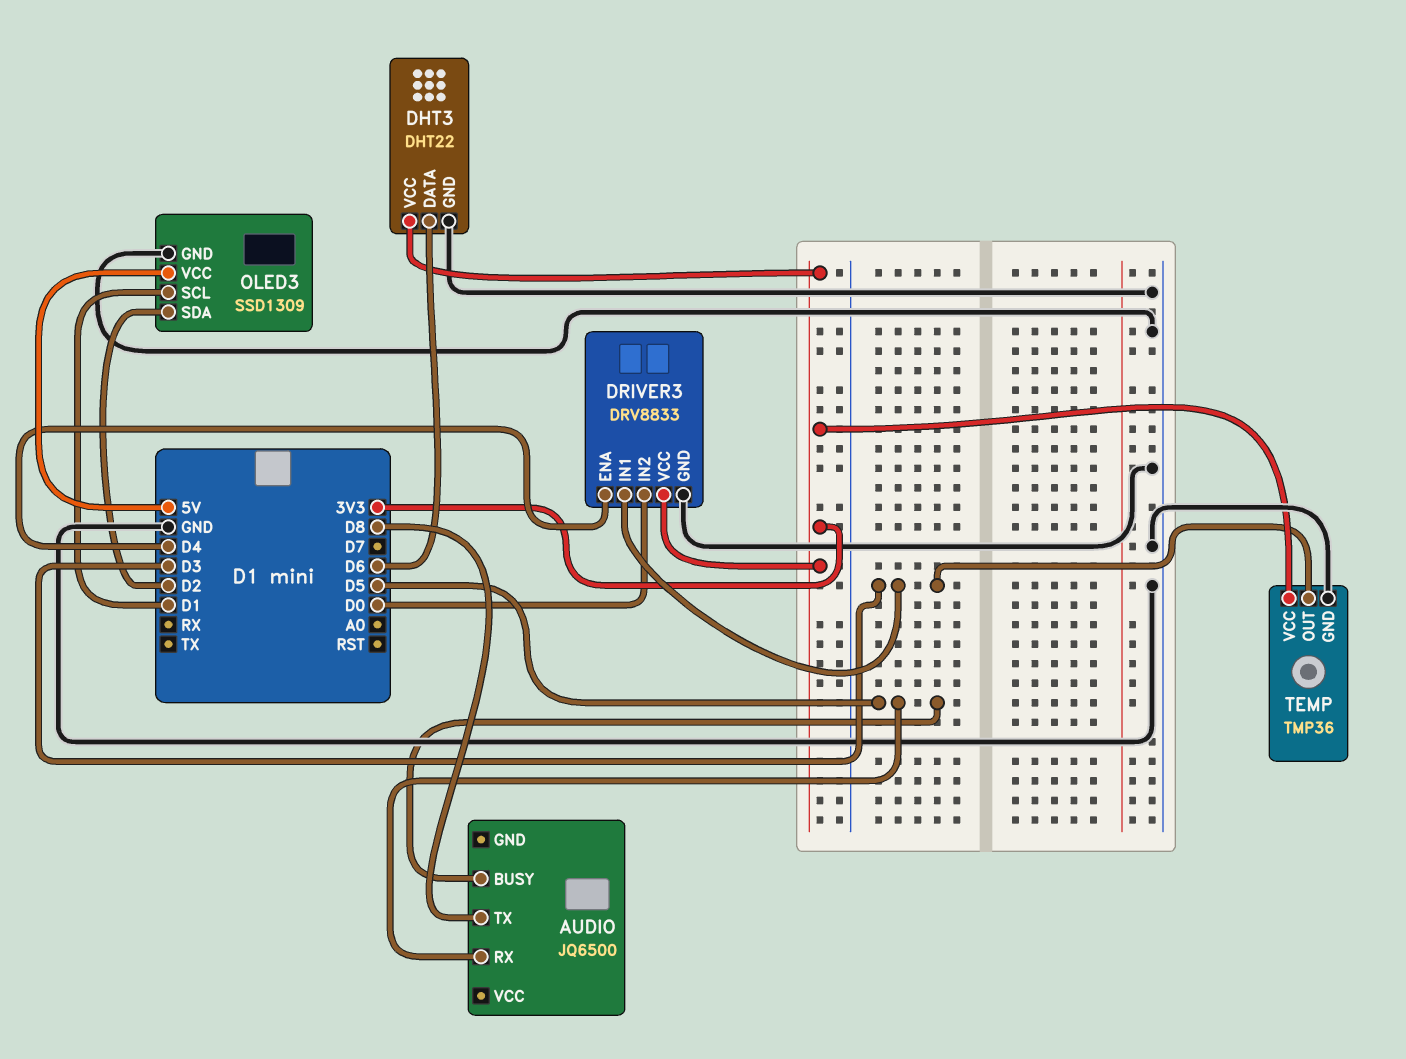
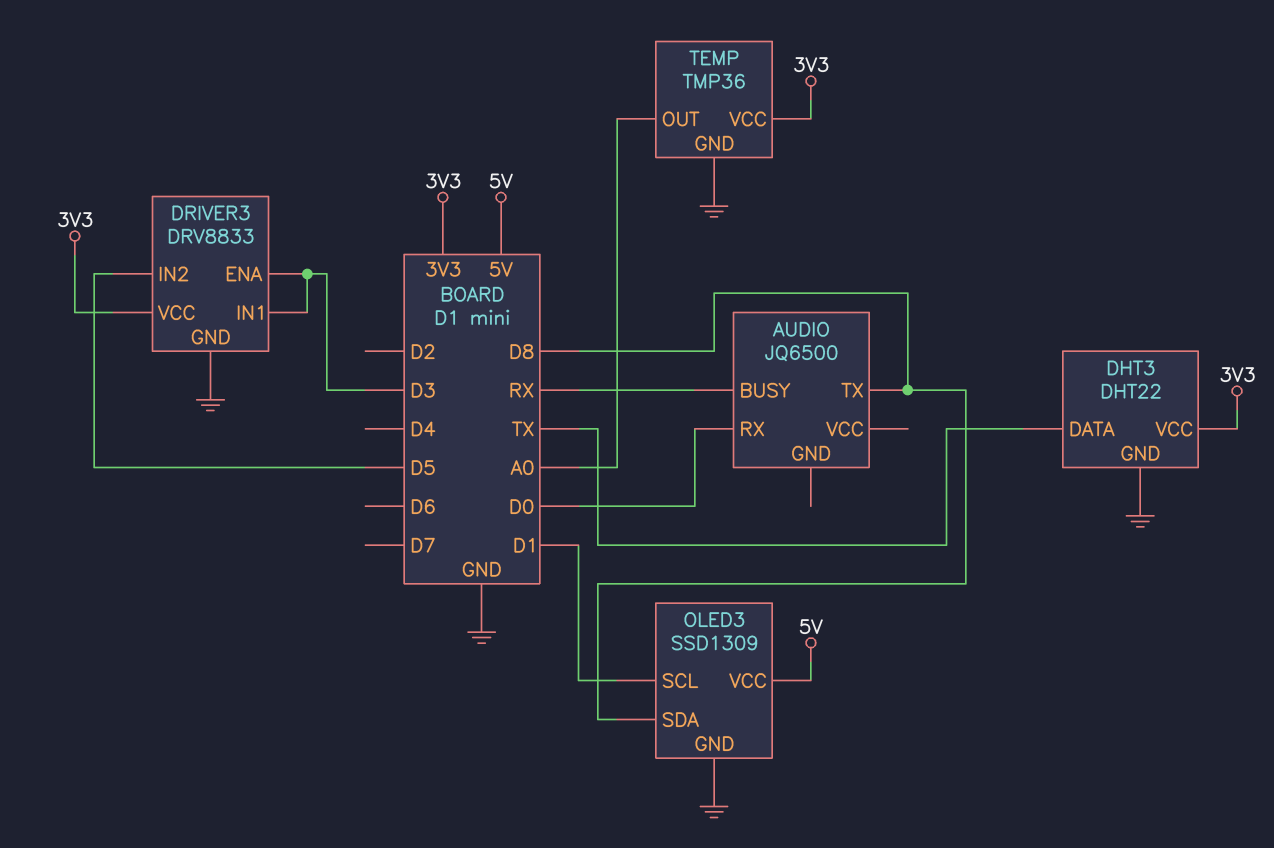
AUDIO pin BUSY: D5 -> RX
AUDIO pin RX: D5 -> D0
DHT3 pin DATA: D6 -> TX
DRIVER3 pin ENA: D4 -> D3
DRIVER3 pin IN2: D0 -> D5
OLED3 pin SDA: D2 -> D8
TEMP pin OUT: D3 -> A0

